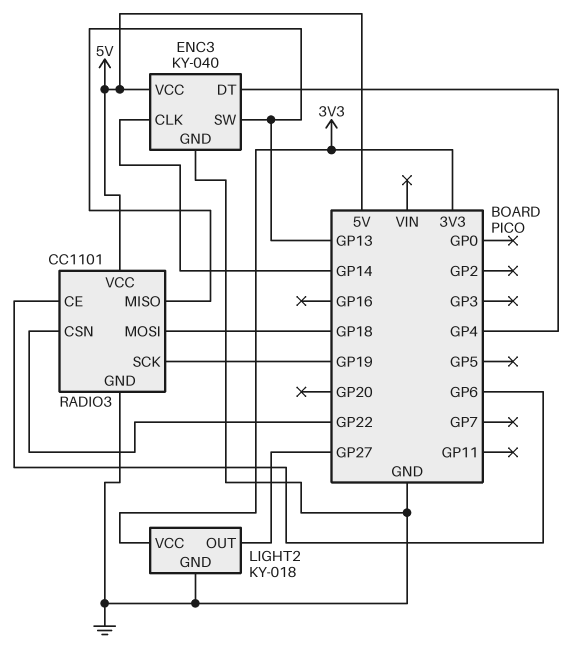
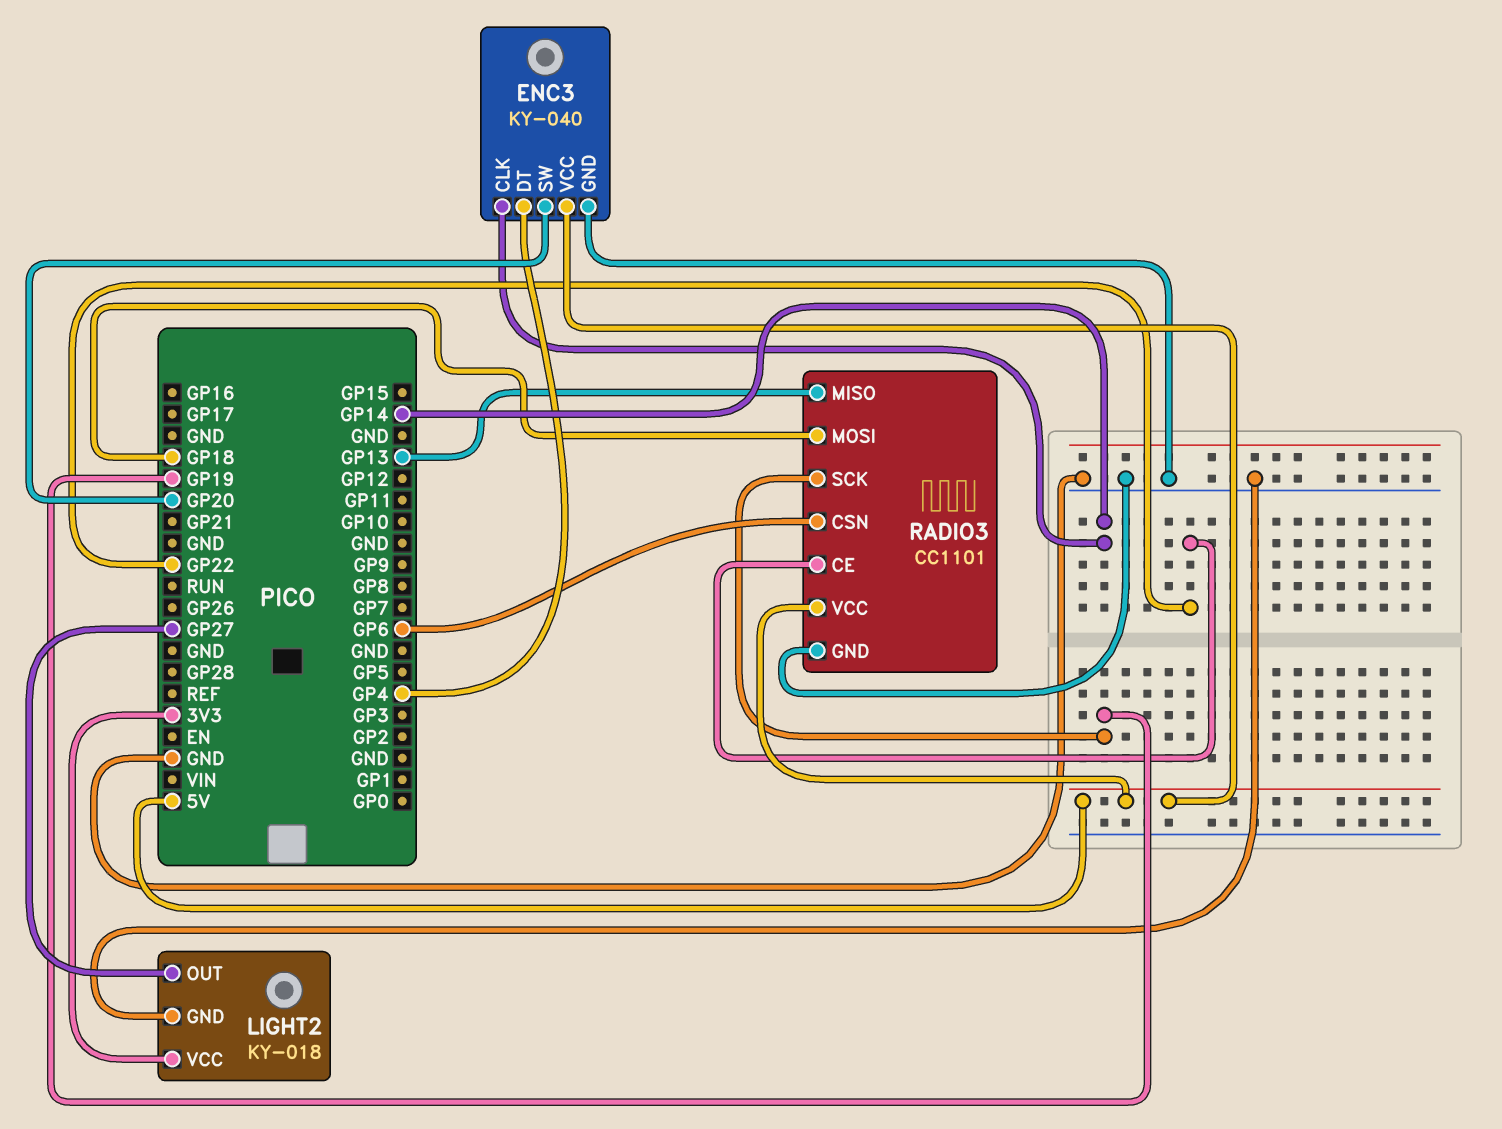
ENC3 pin SW: GP13 -> GP20
RADIO3 pin CE: GP6 -> GP22
RADIO3 pin CSN: GP22 -> GP6

